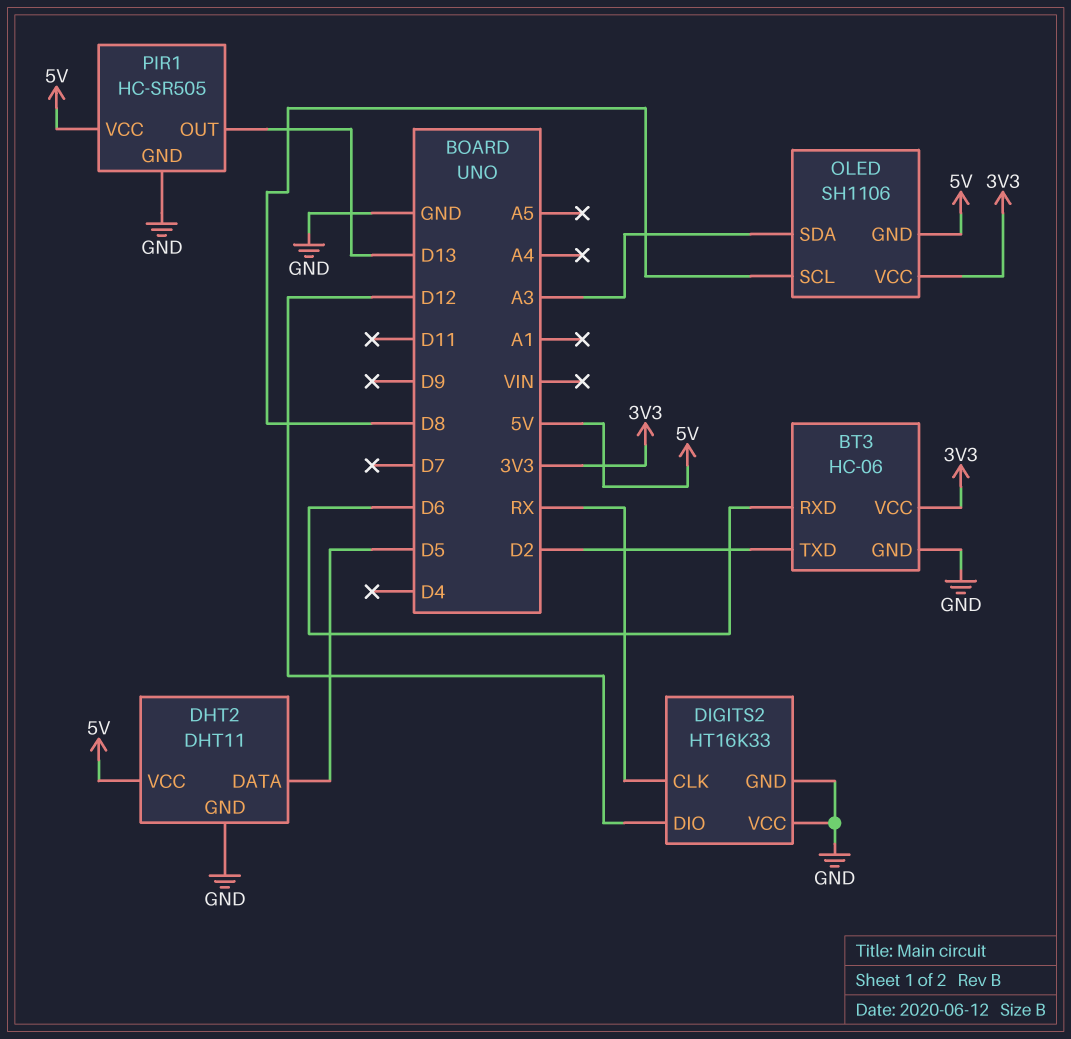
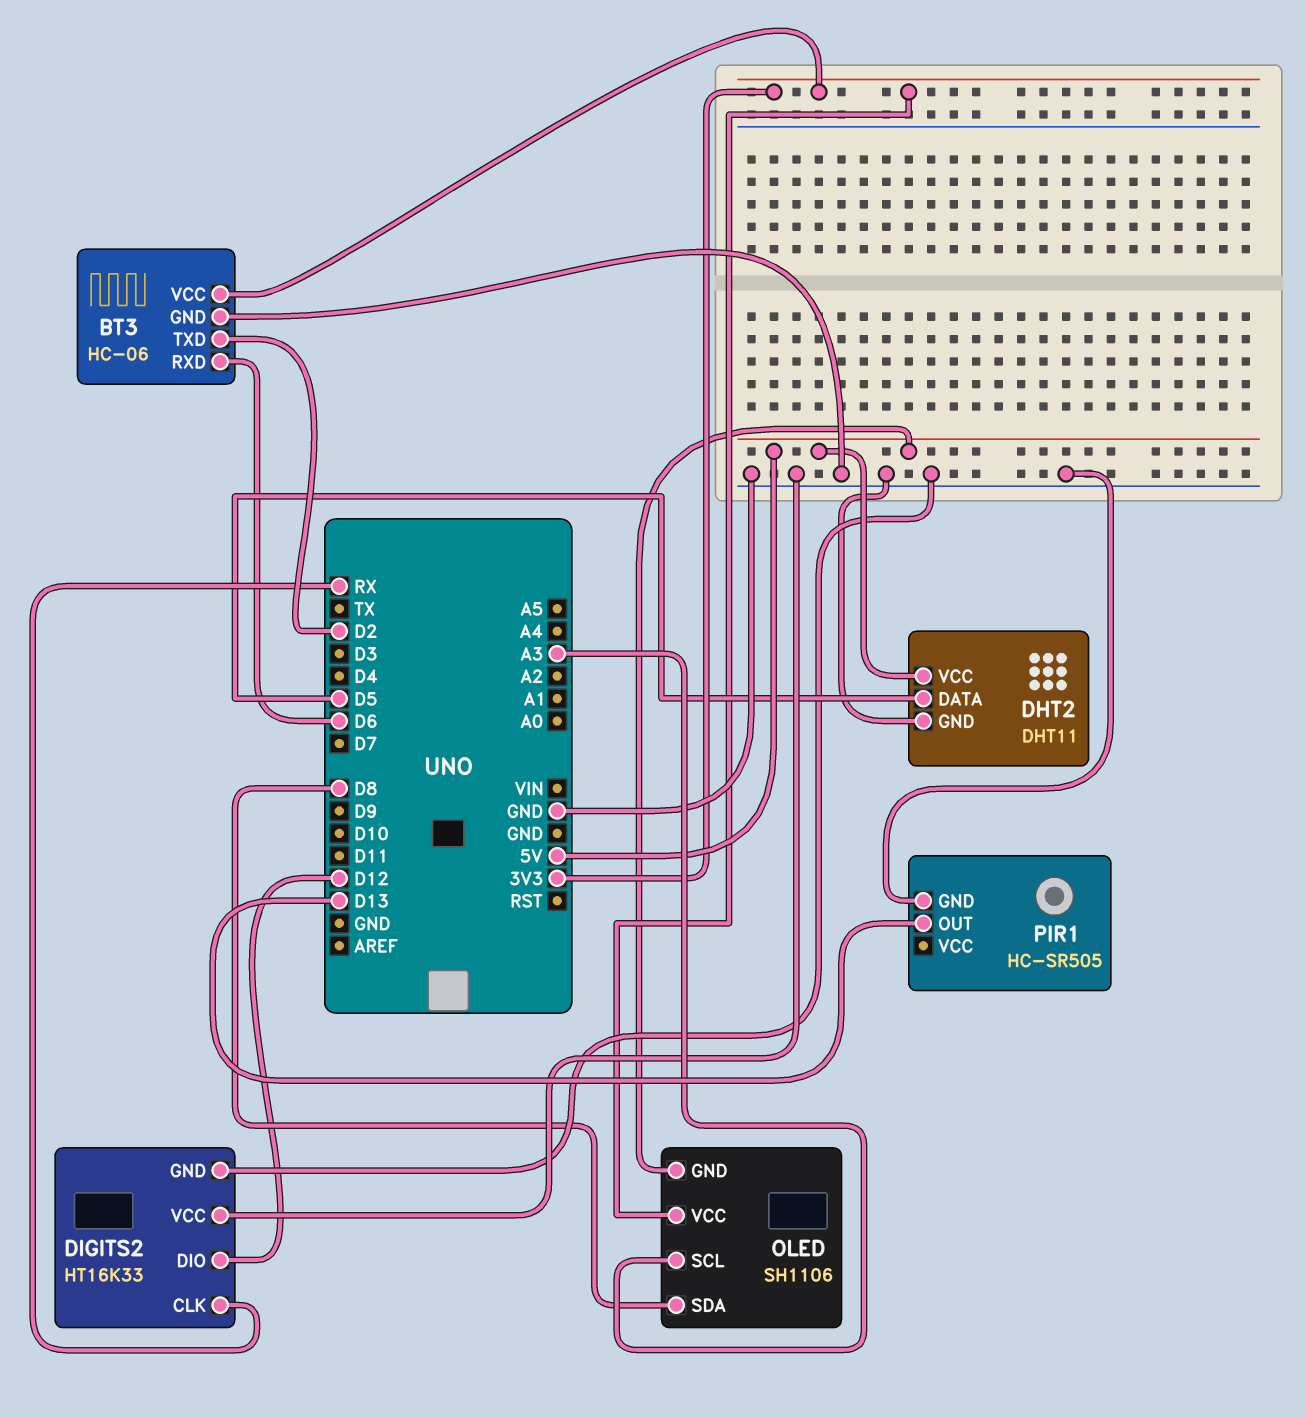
OLED pin SCL: D8 -> A3
OLED pin SDA: A3 -> D8
PIR1 pin VCC: 5V -> none

